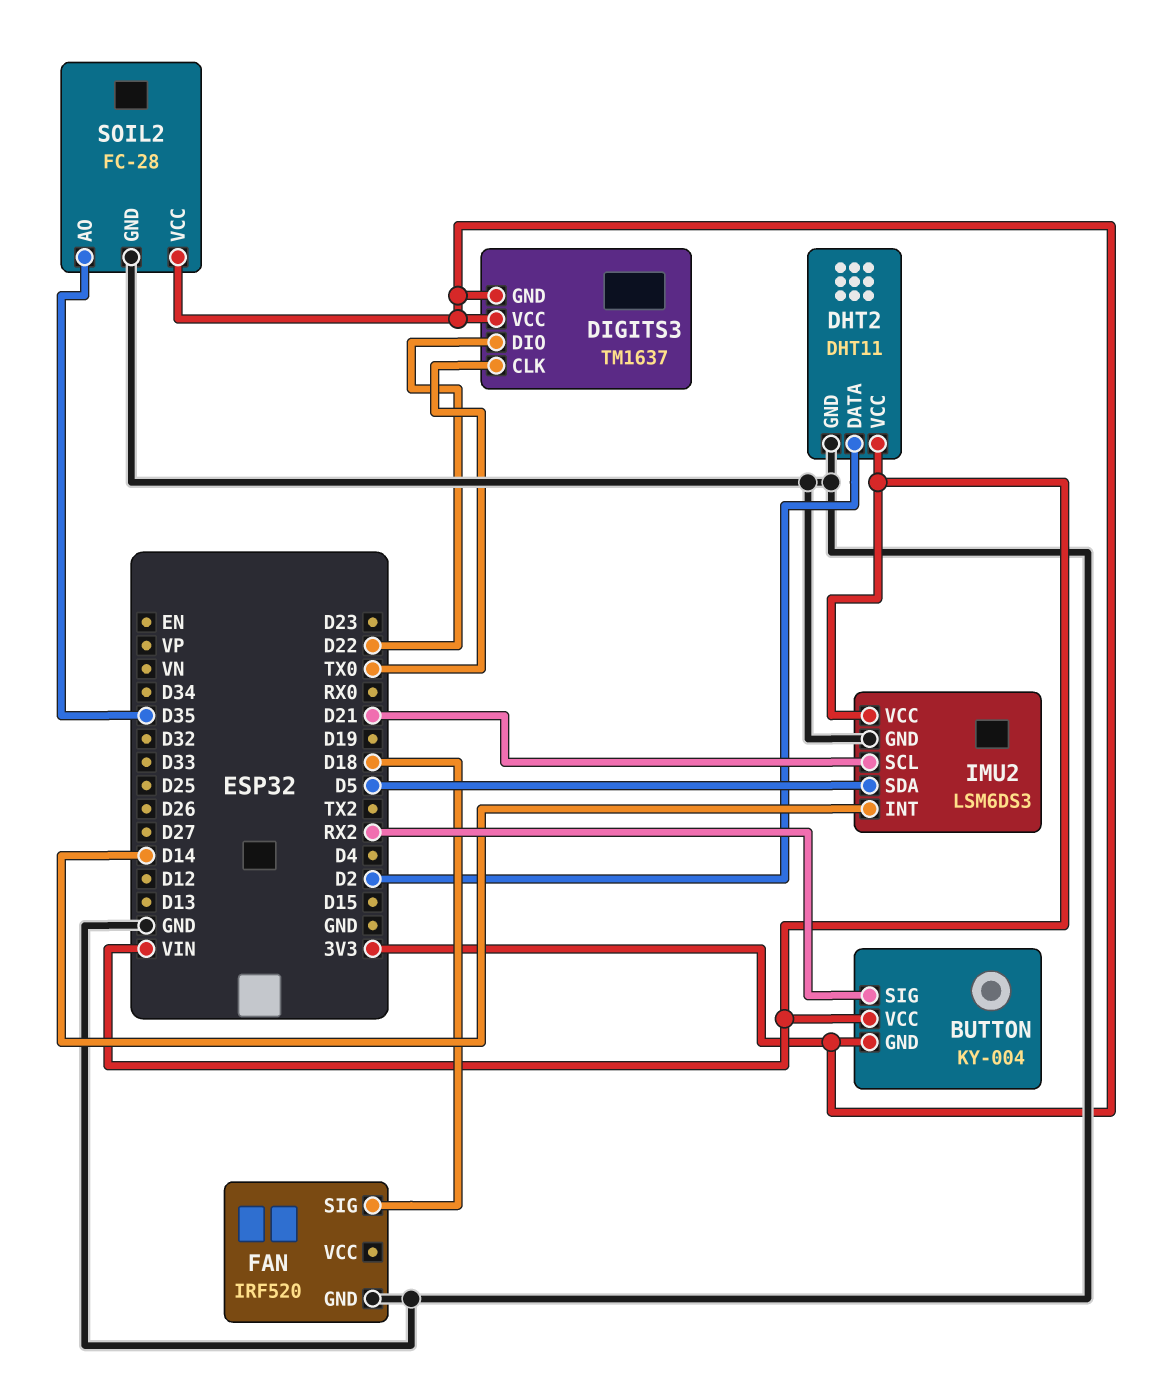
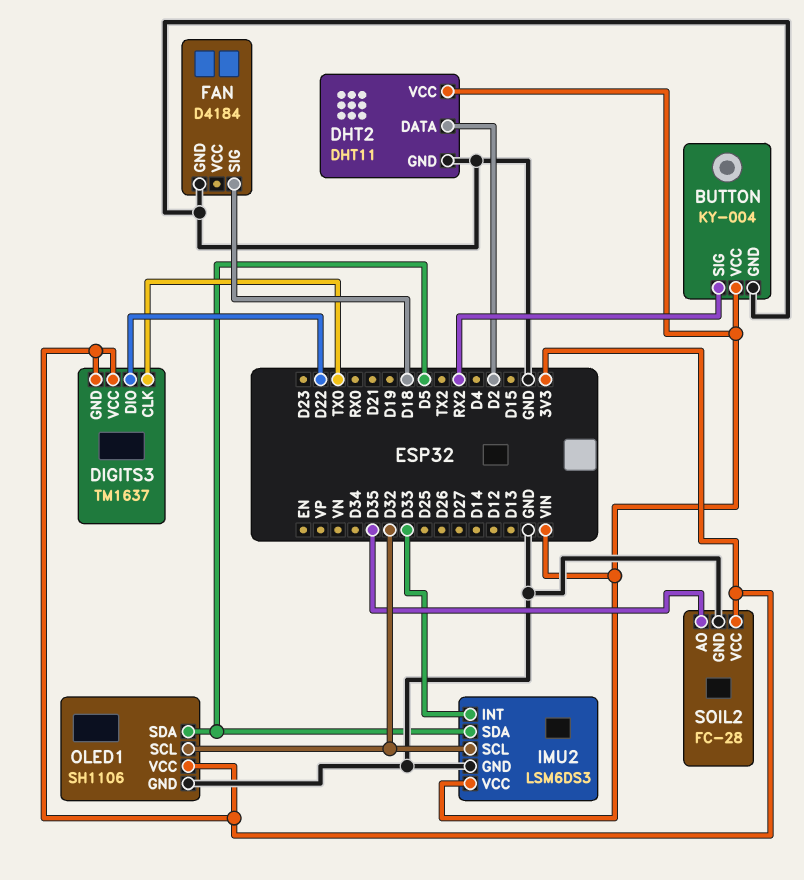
BUTTON pin GND: 3V3 -> GND
FAN: IRF520 -> D4184
IMU2 pin INT: D14 -> D33
IMU2 pin SCL: D21 -> D32
OLED1: none -> SH1106
OLED1 pin GND: none -> GND
OLED1 pin SCL: none -> D32
OLED1 pin SDA: none -> D5
OLED1 pin VCC: none -> 3V3

